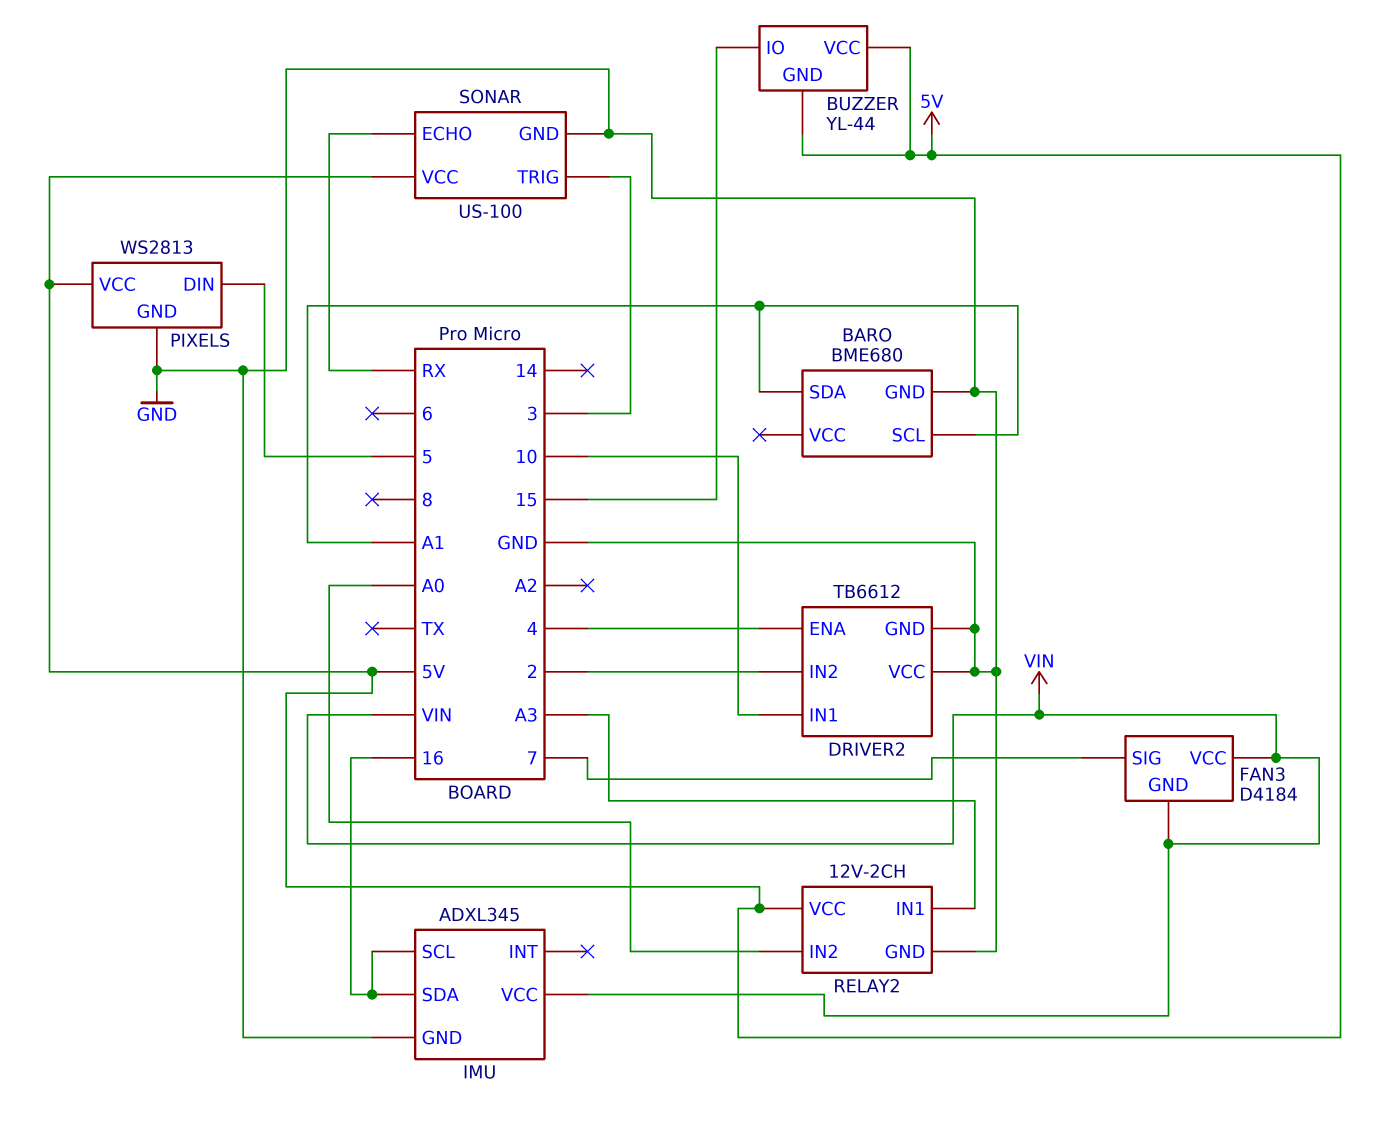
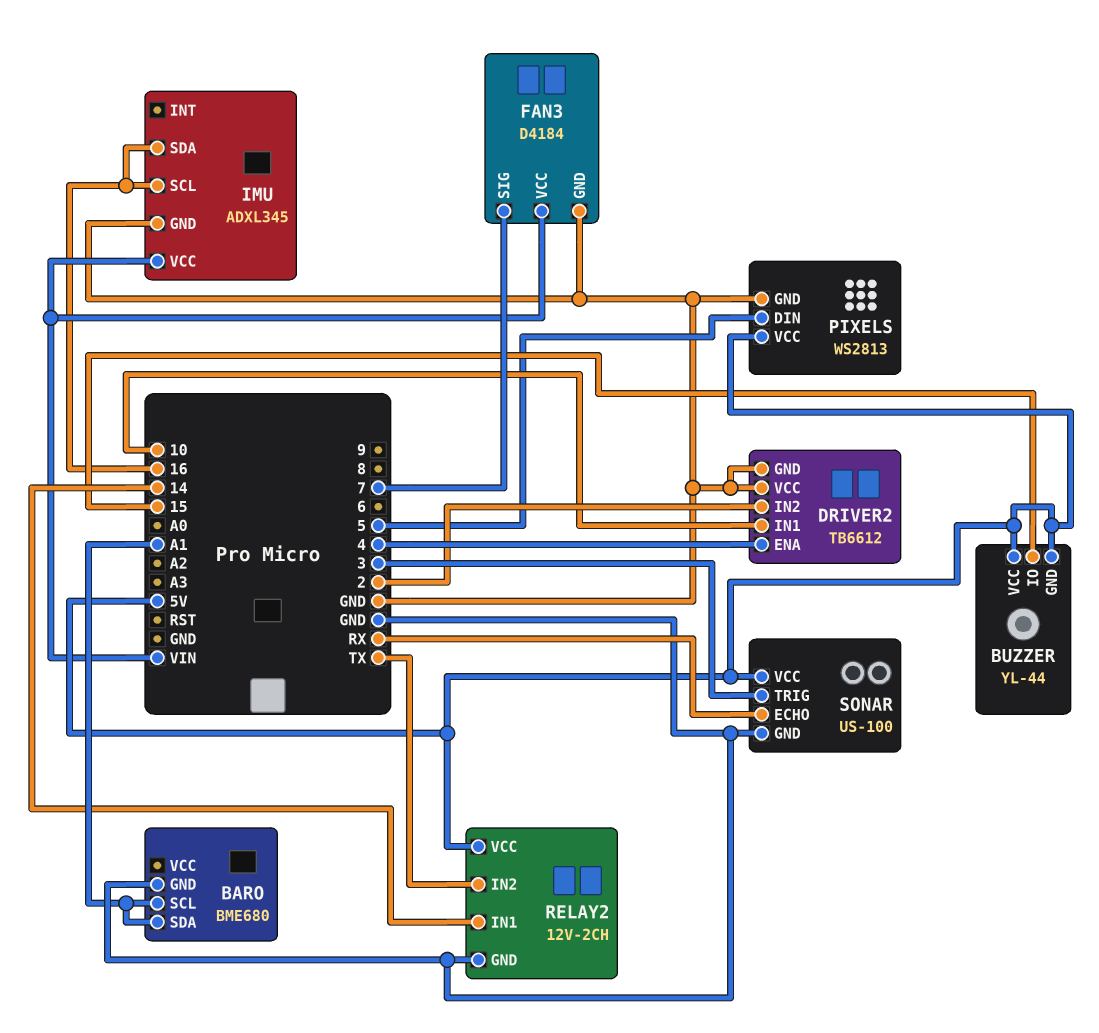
FAN3 pin GND: VIN -> GND
RELAY2 pin IN1: A3 -> 14
RELAY2 pin IN2: A0 -> TX

